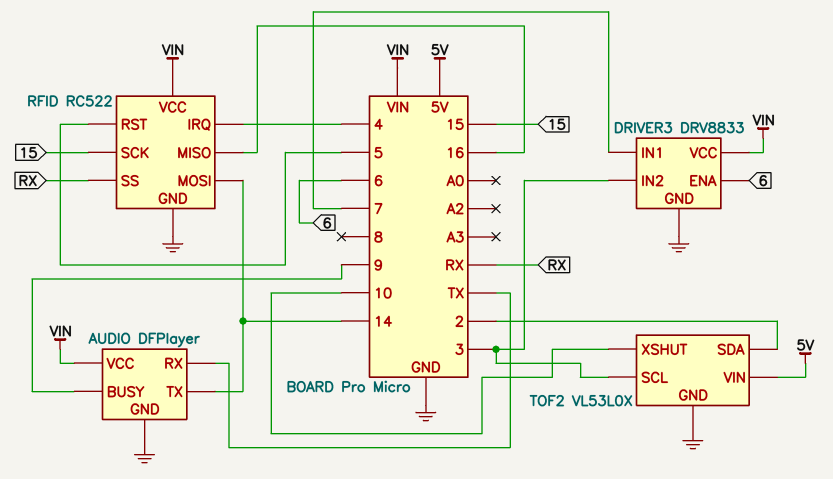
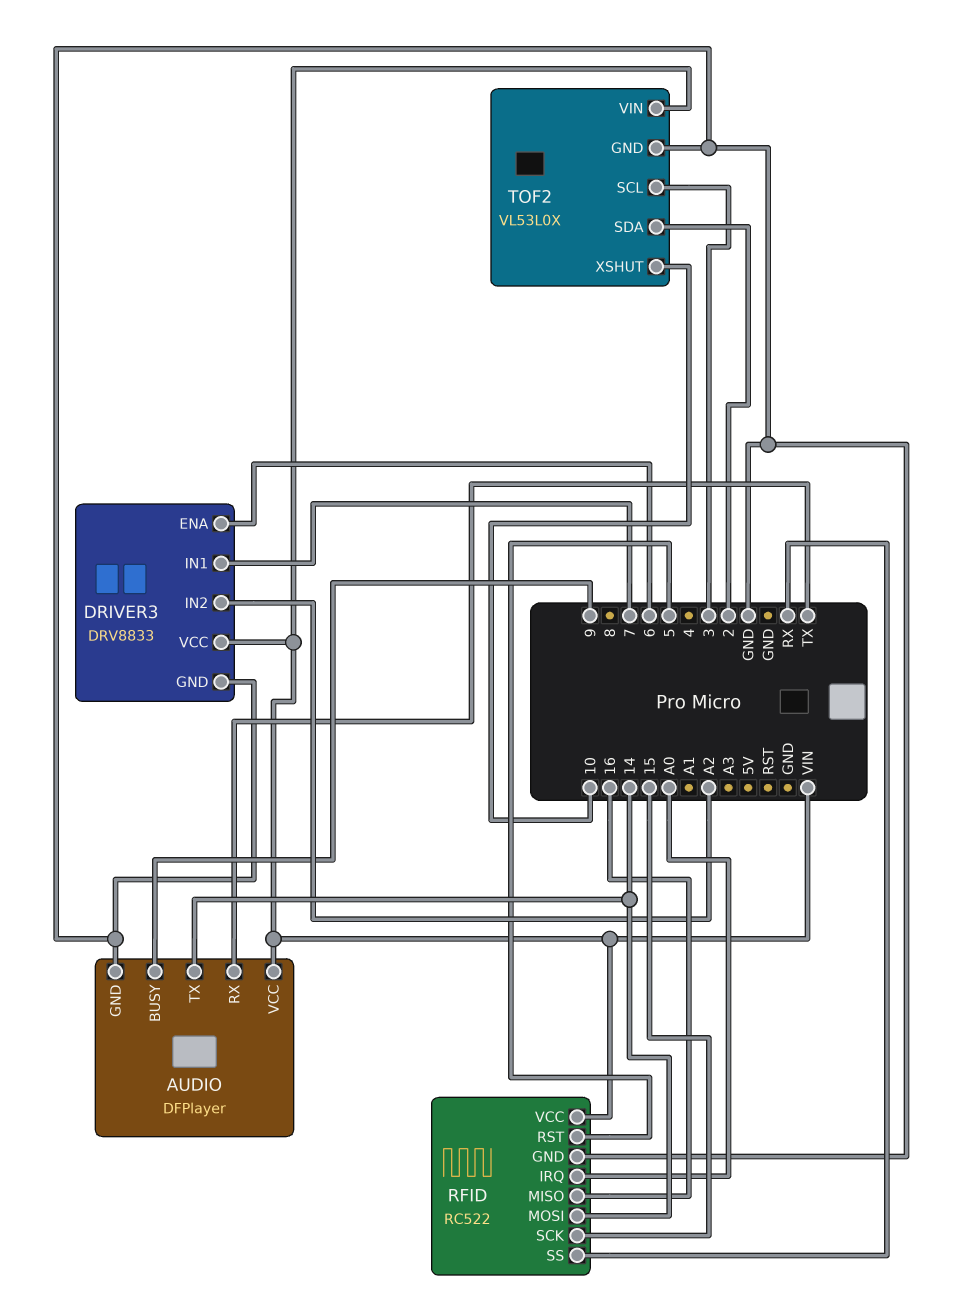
DRIVER3 pin IN2: 3 -> A2
RFID pin IRQ: 4 -> A0
TOF2 pin VIN: 5V -> VIN

